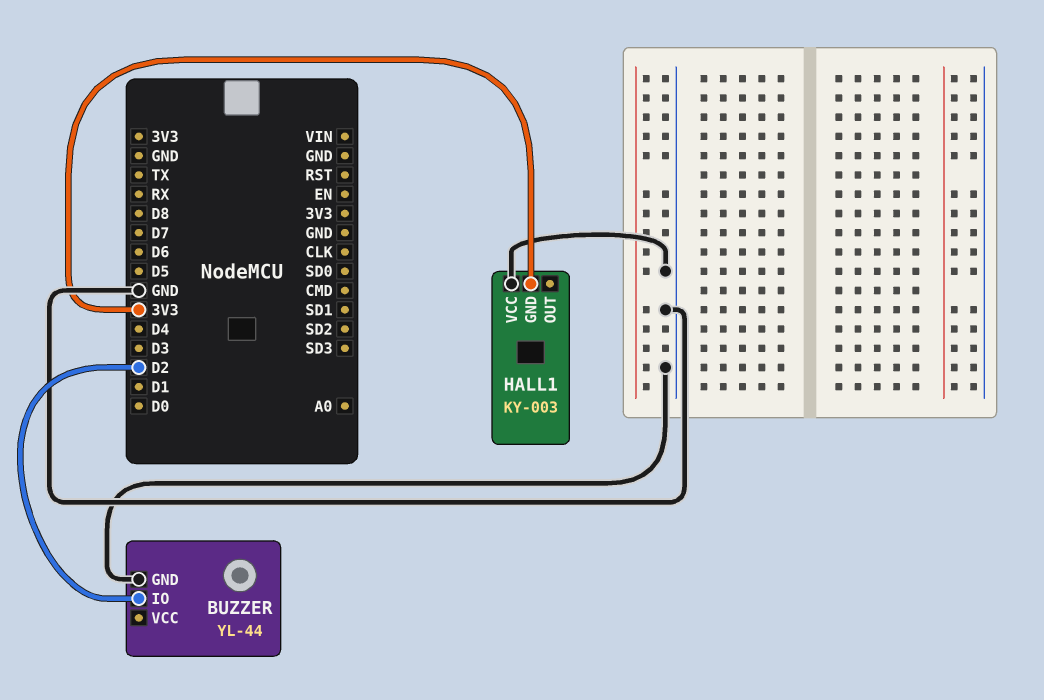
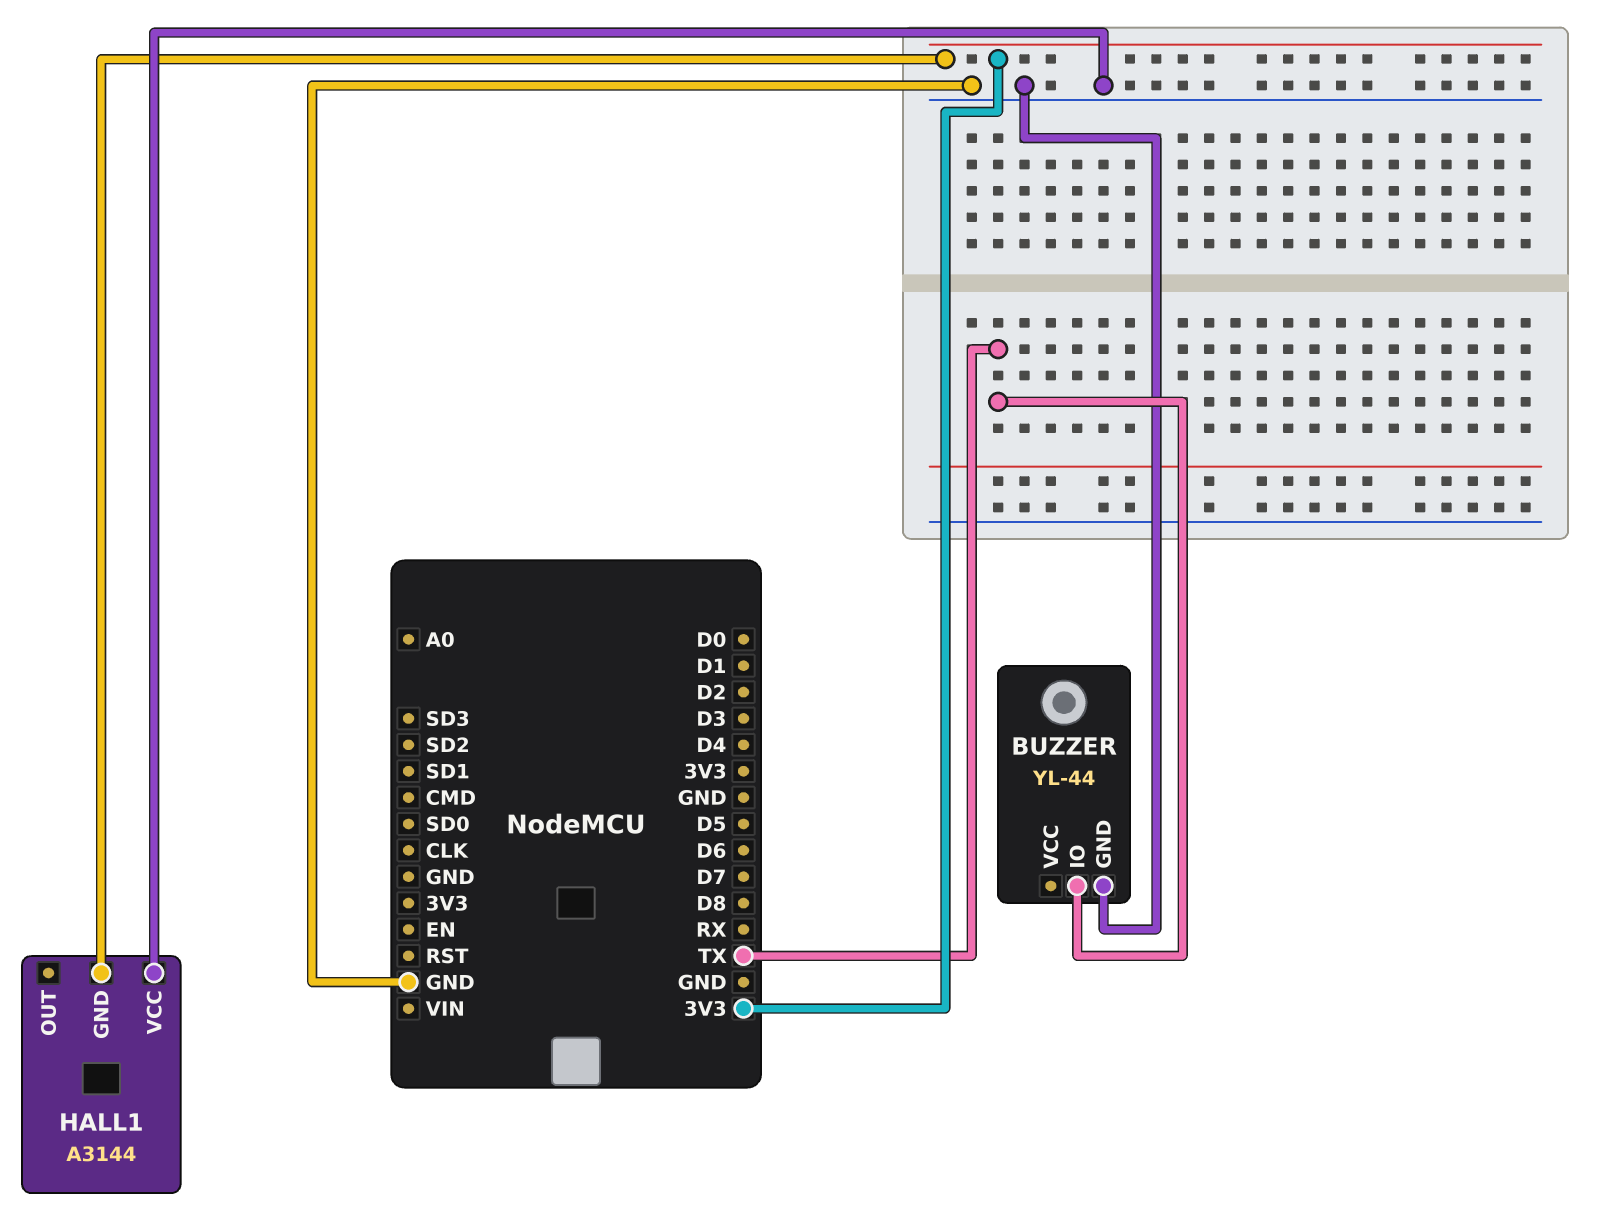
BUZZER pin IO: D2 -> TX
HALL1: KY-003 -> A3144

